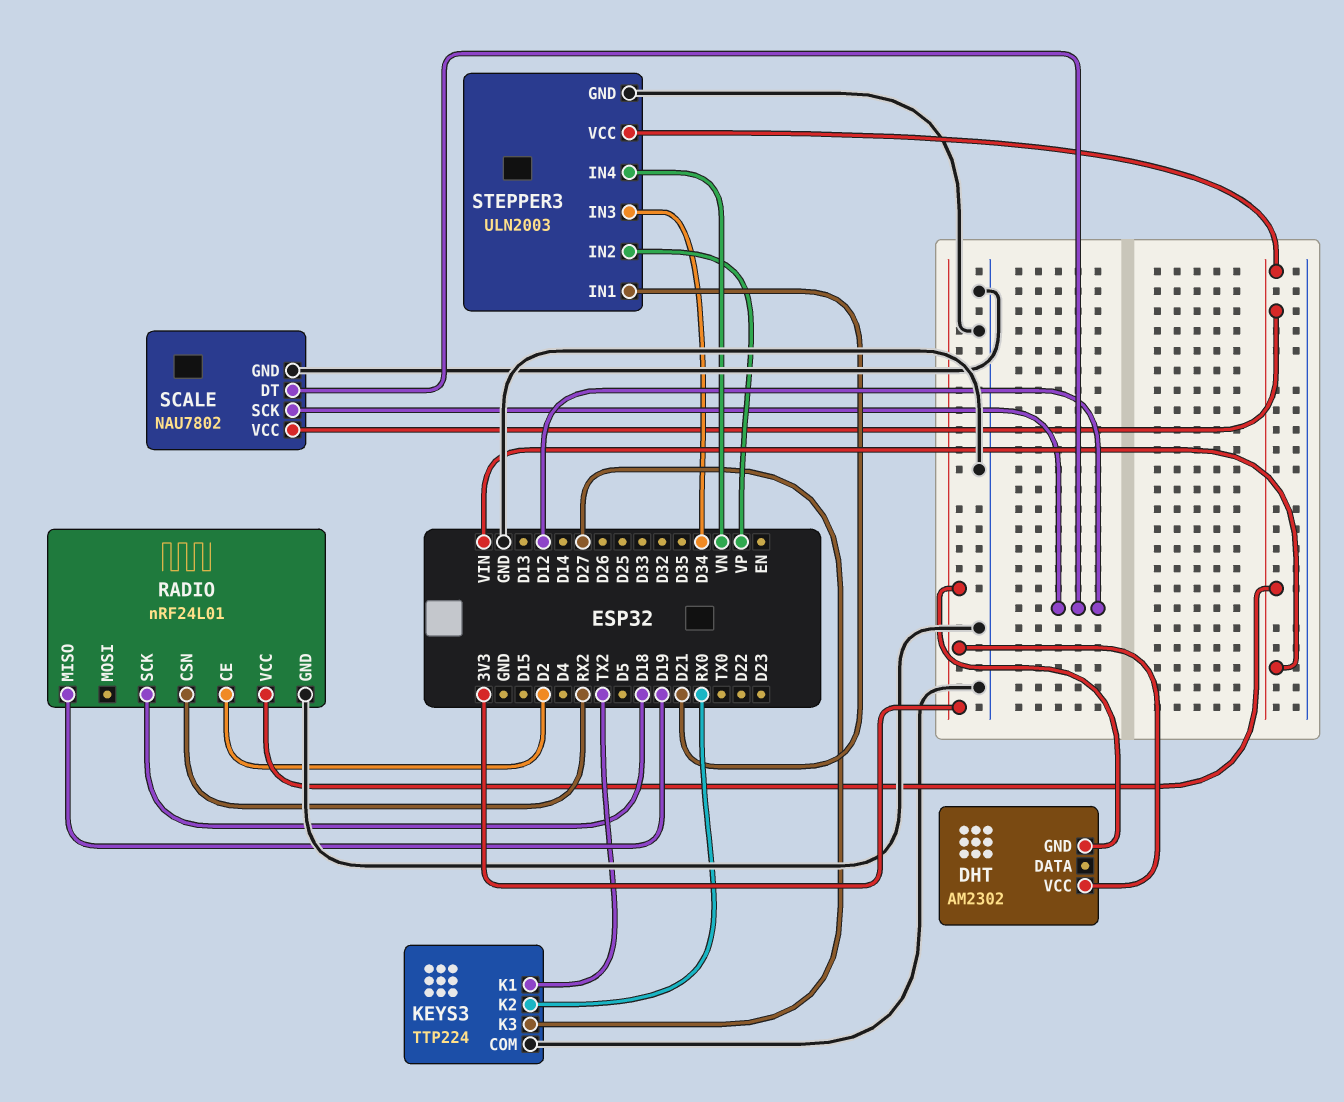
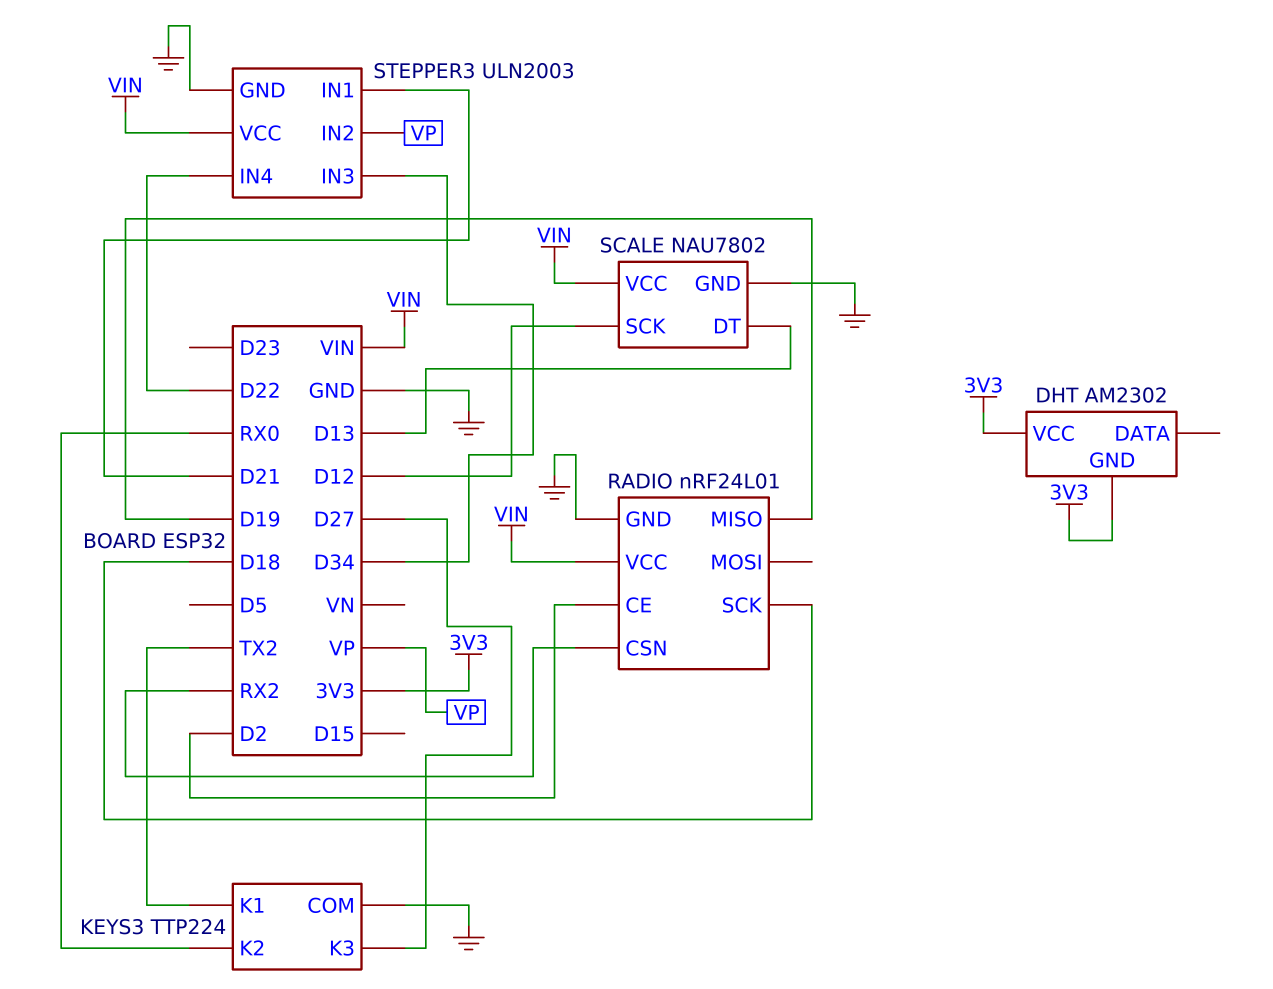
SCALE pin DT: D12 -> D13
STEPPER3 pin IN4: VN -> D22

